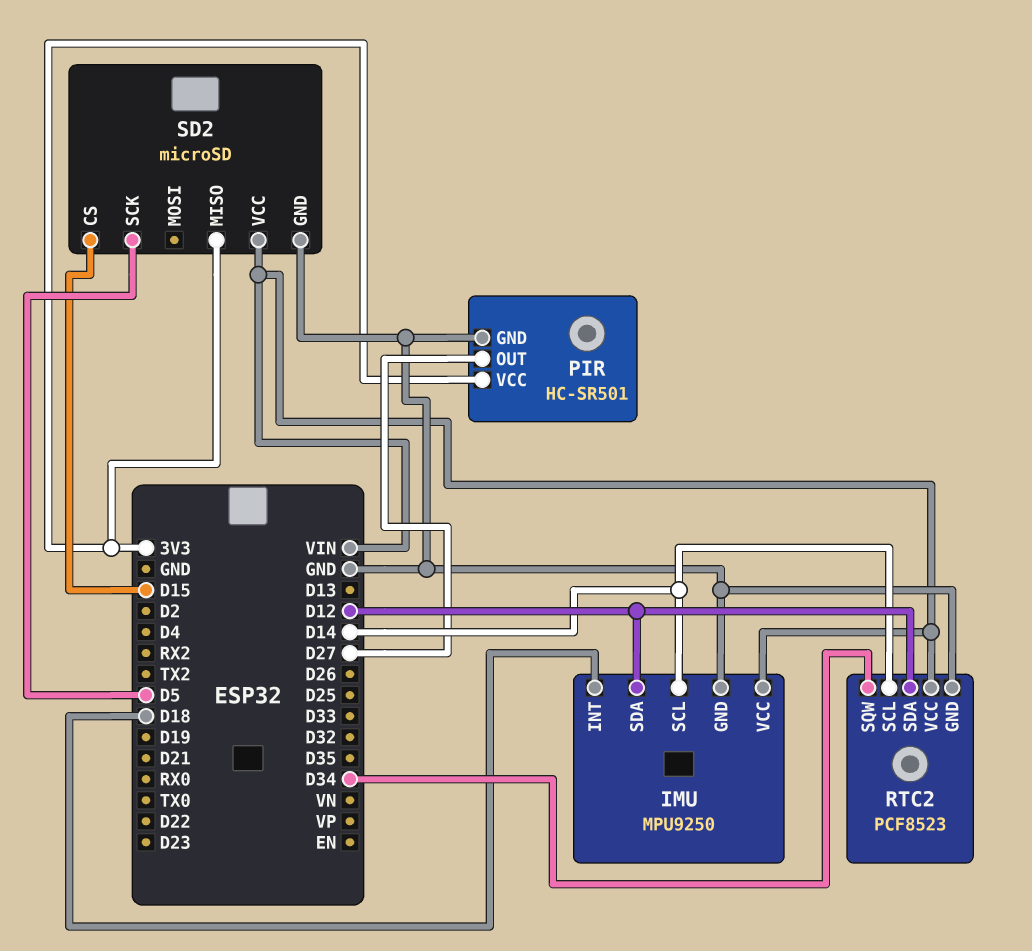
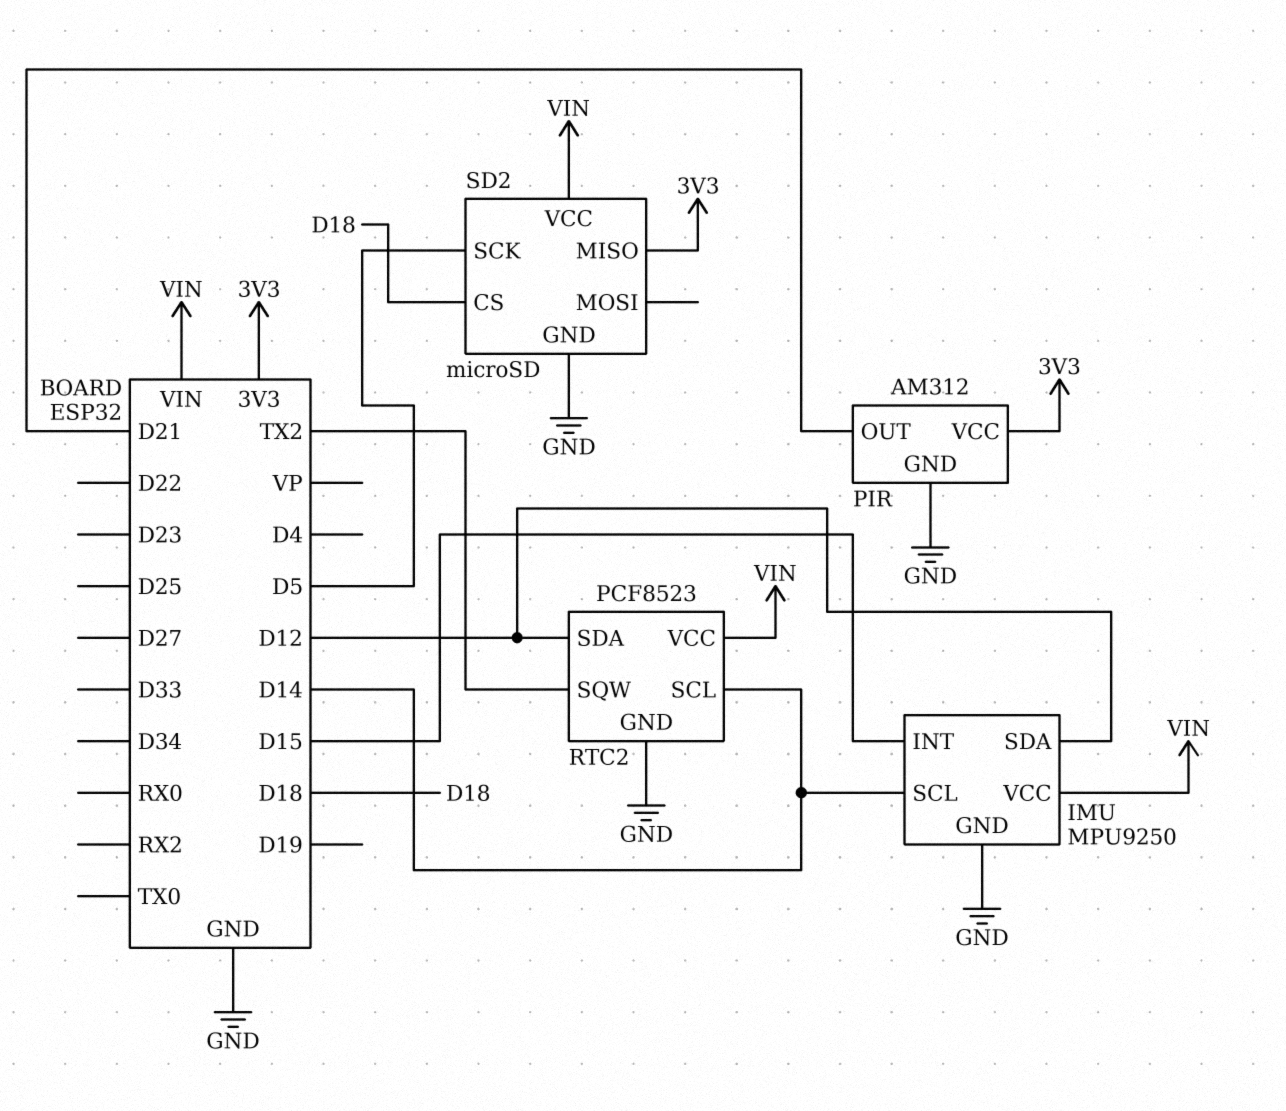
IMU pin INT: D18 -> D15
PIR: HC-SR501 -> AM312
PIR pin OUT: D27 -> D21
RTC2 pin SQW: D34 -> TX2
SD2 pin CS: D15 -> D18

